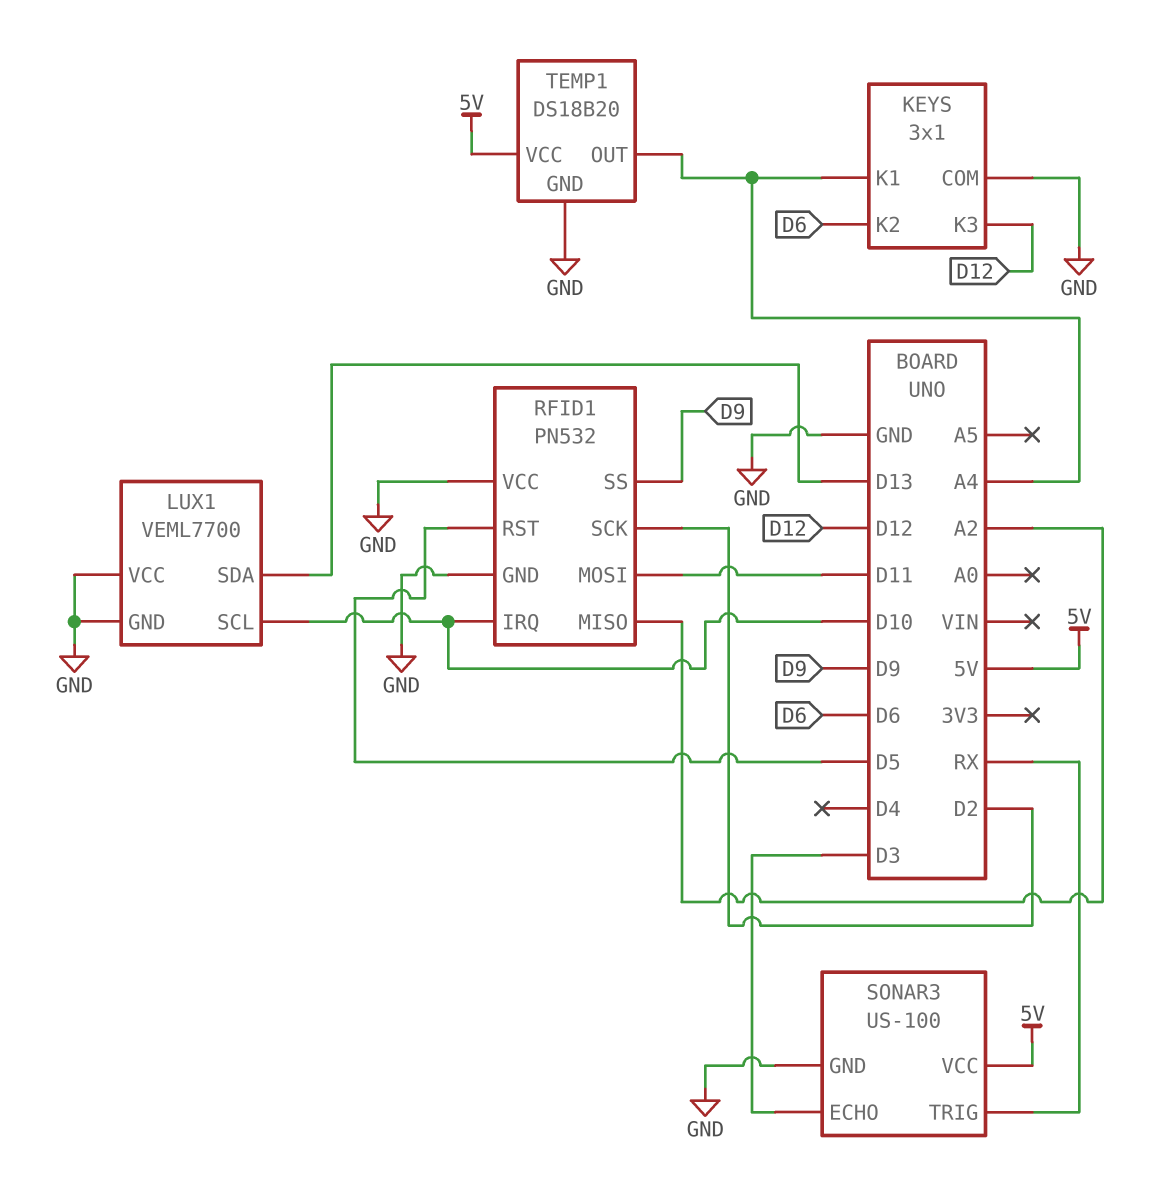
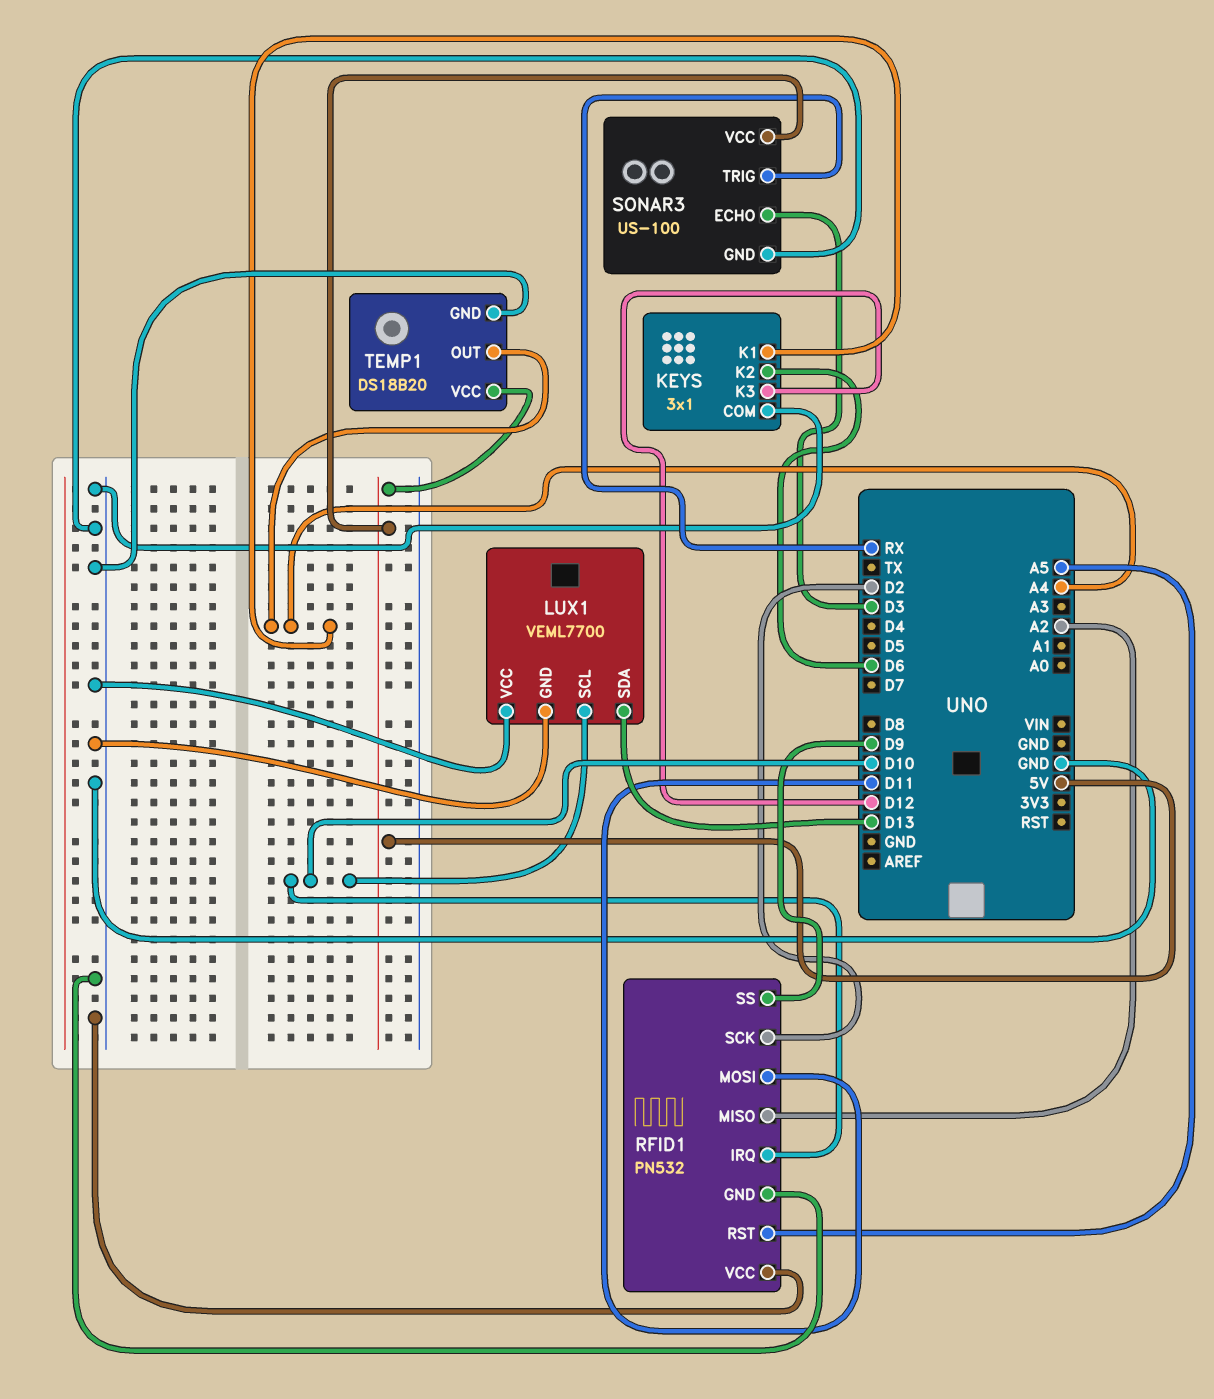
RFID1 pin RST: D5 -> A5

